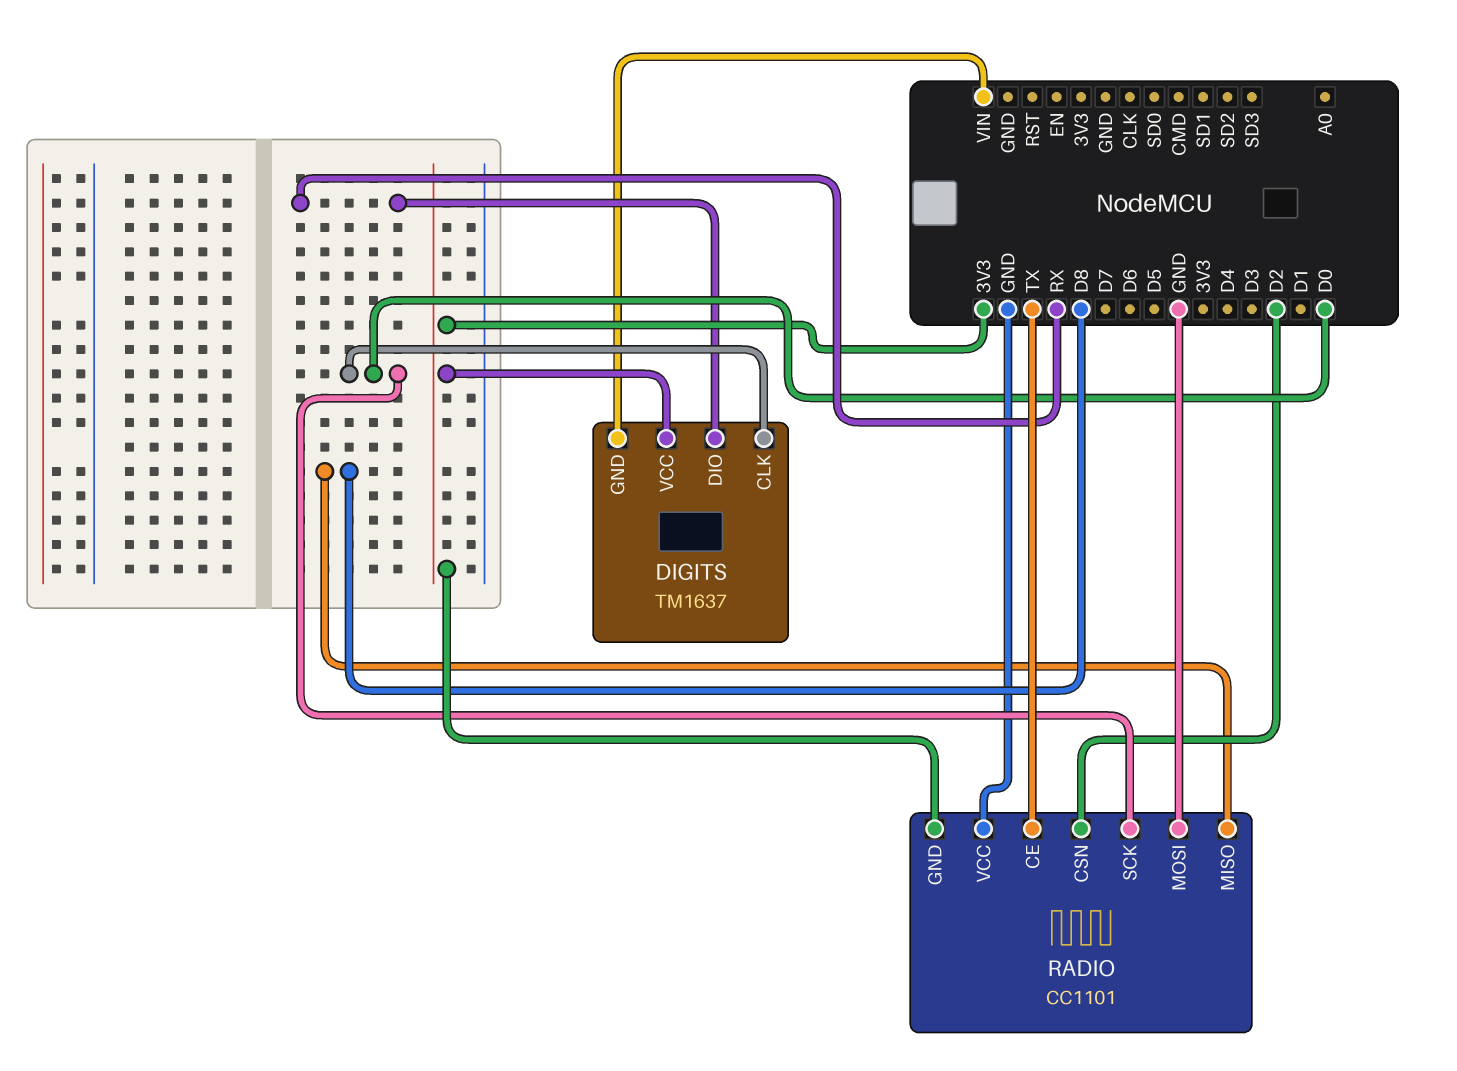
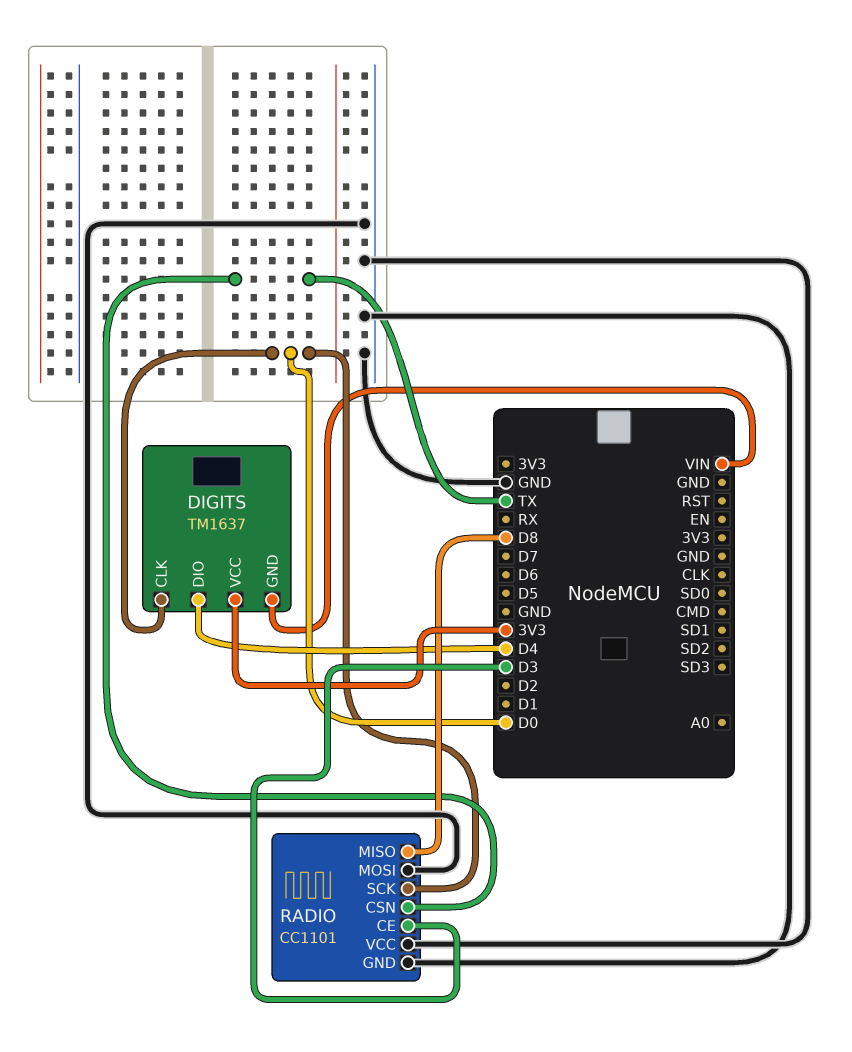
DIGITS pin DIO: RX -> D4
RADIO pin CE: TX -> D3
RADIO pin CSN: D2 -> TX
RADIO pin GND: 3V3 -> GND

